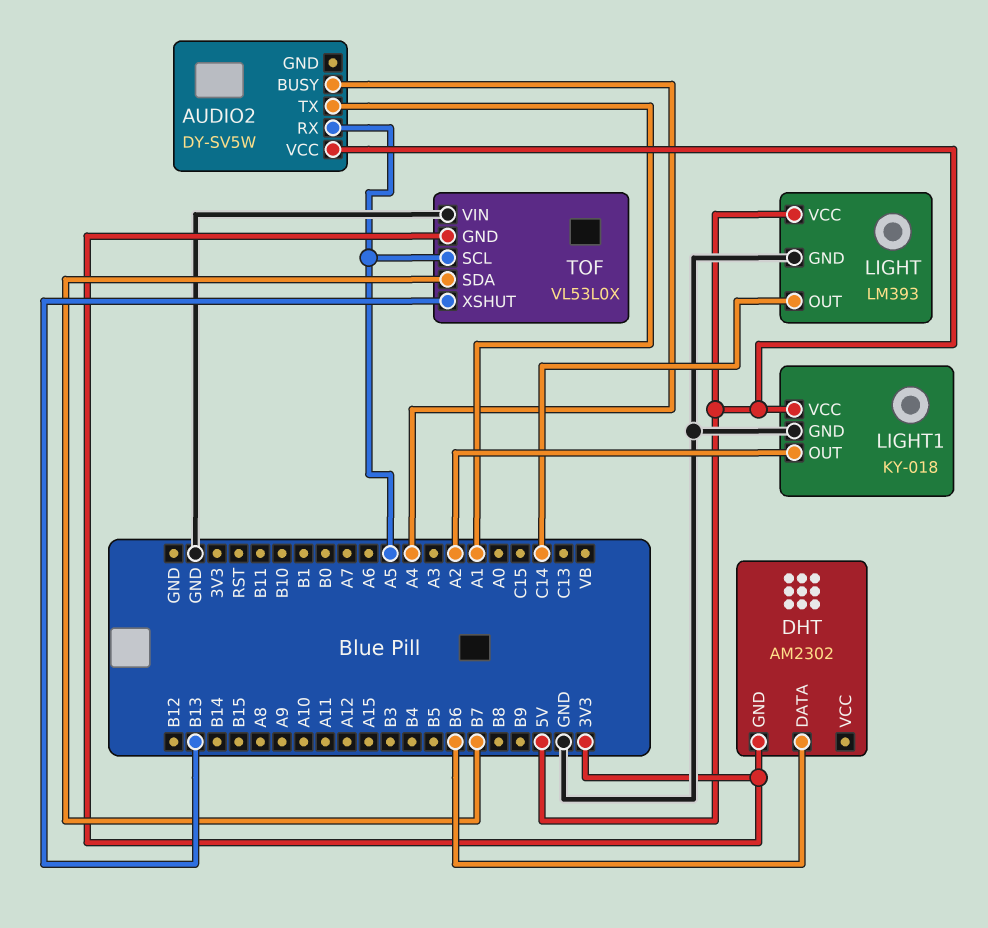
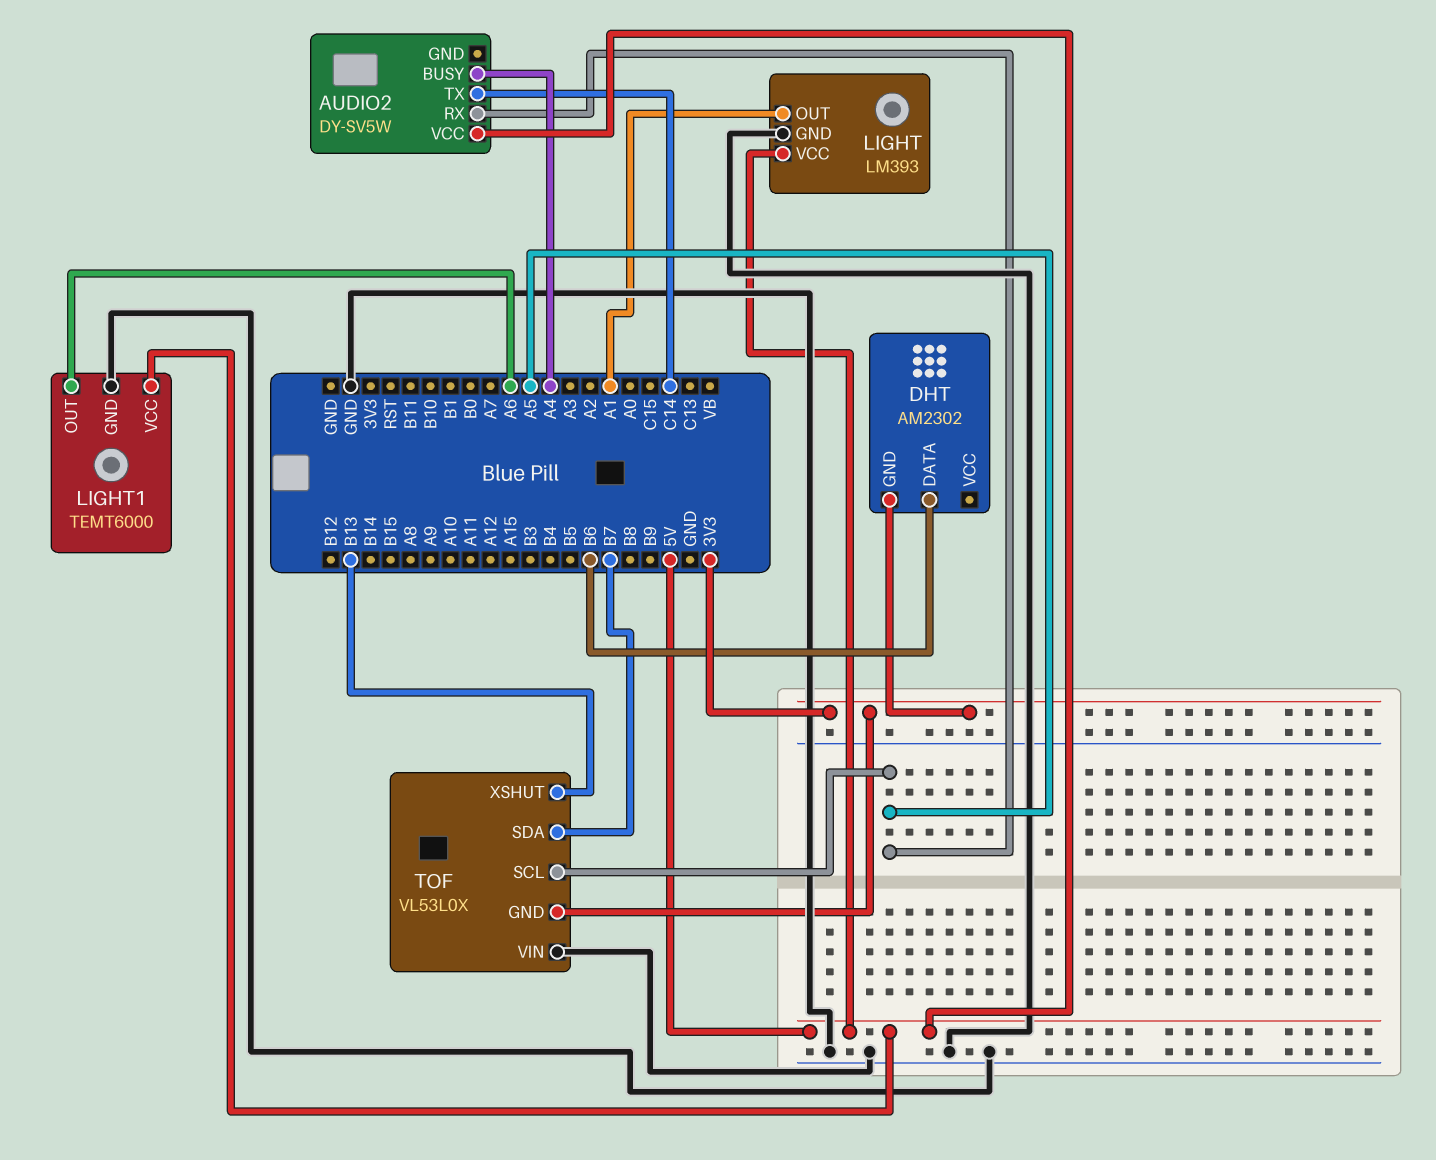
AUDIO2 pin TX: A1 -> C14
LIGHT pin OUT: C14 -> A1
LIGHT1: KY-018 -> TEMT6000
LIGHT1 pin OUT: A2 -> A6

